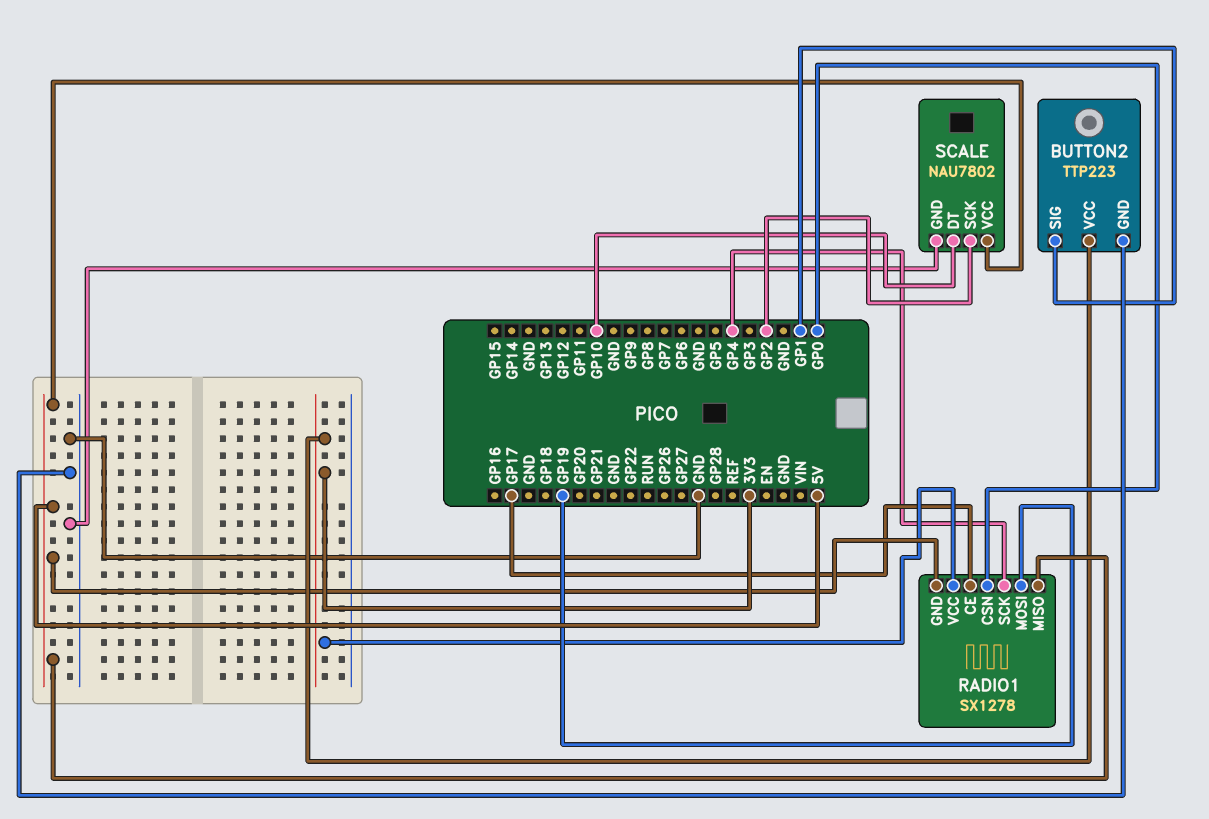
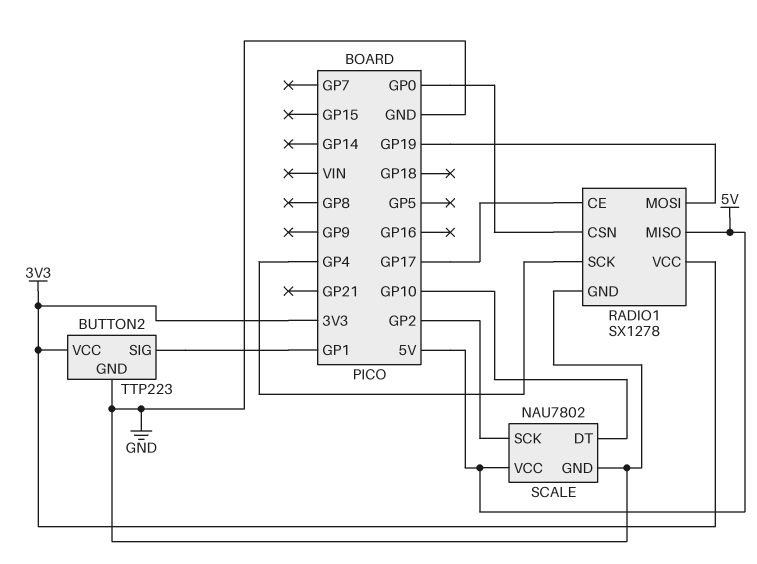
RADIO1 pin GND: 5V -> GND

